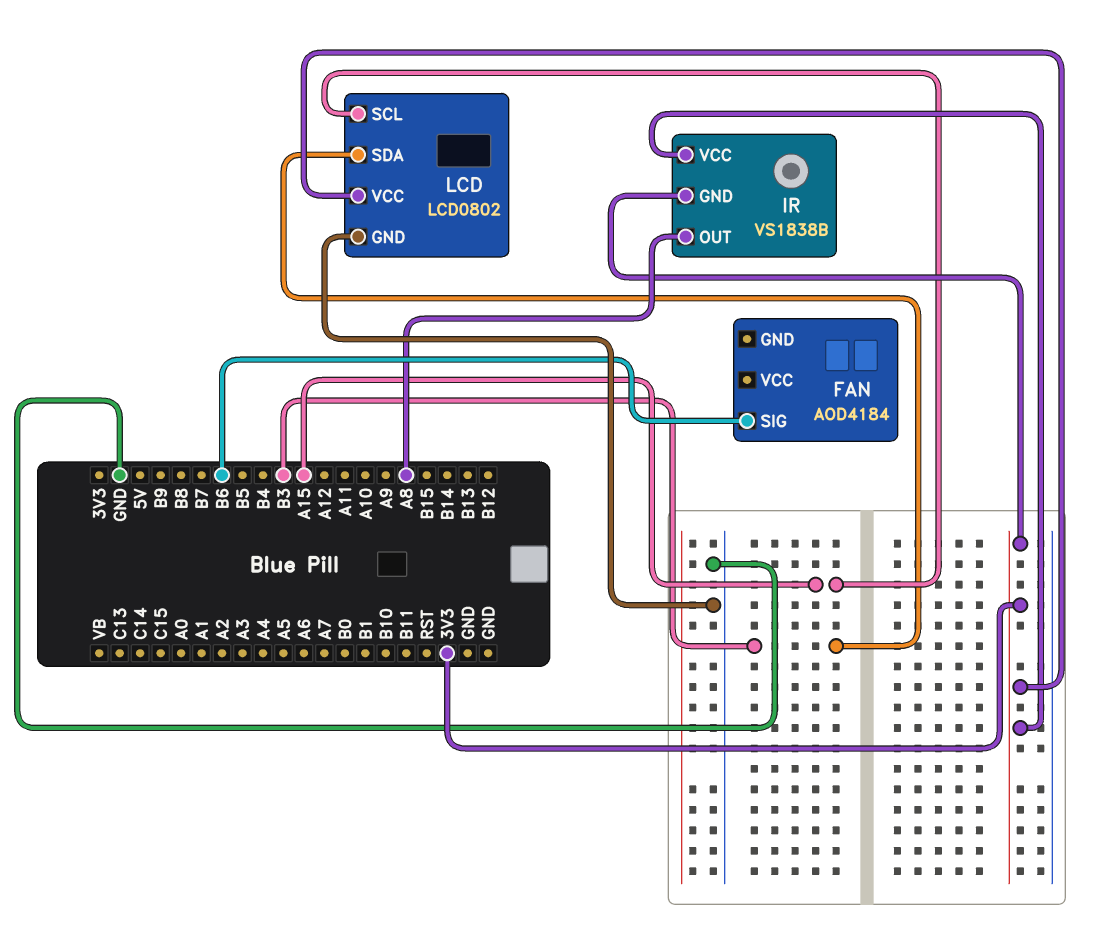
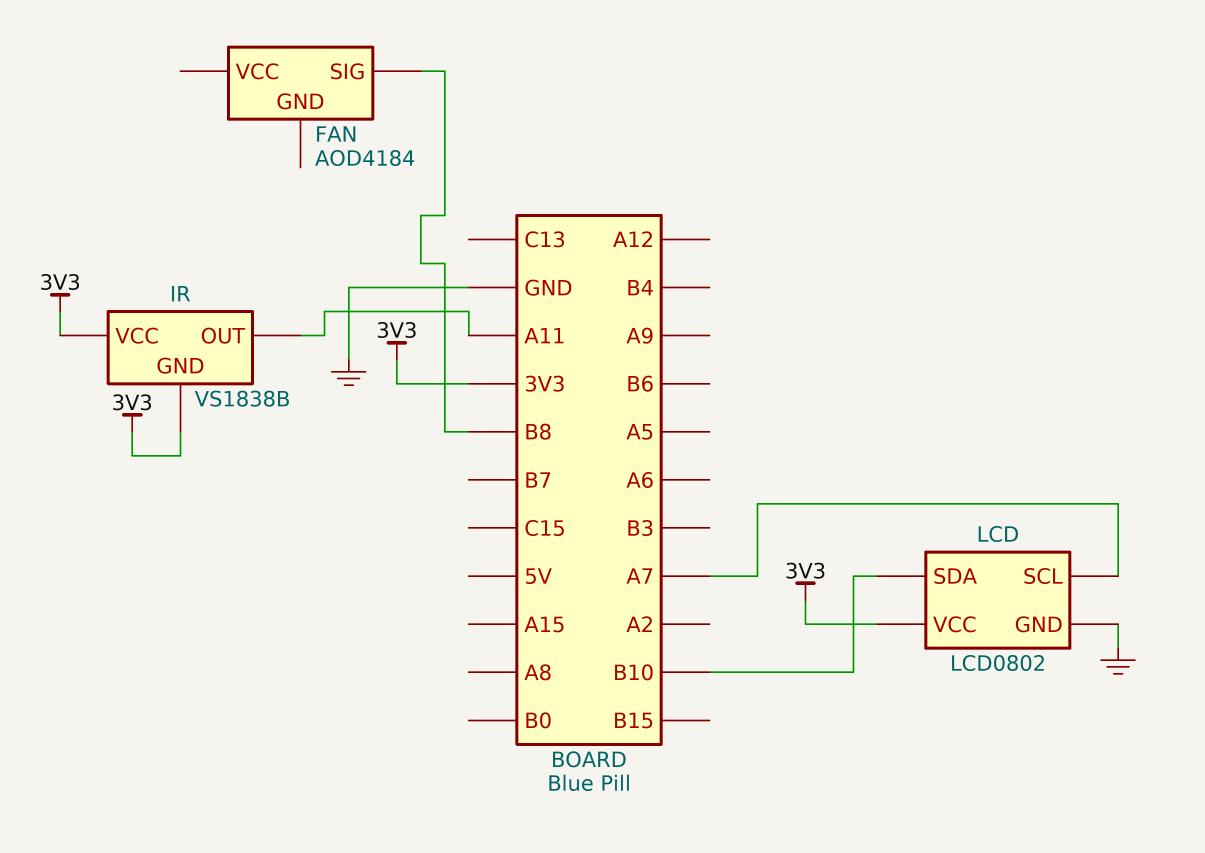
FAN pin SIG: B6 -> B8
IR pin OUT: A8 -> A11
LCD pin SCL: A15 -> A7
LCD pin SDA: B3 -> B10

